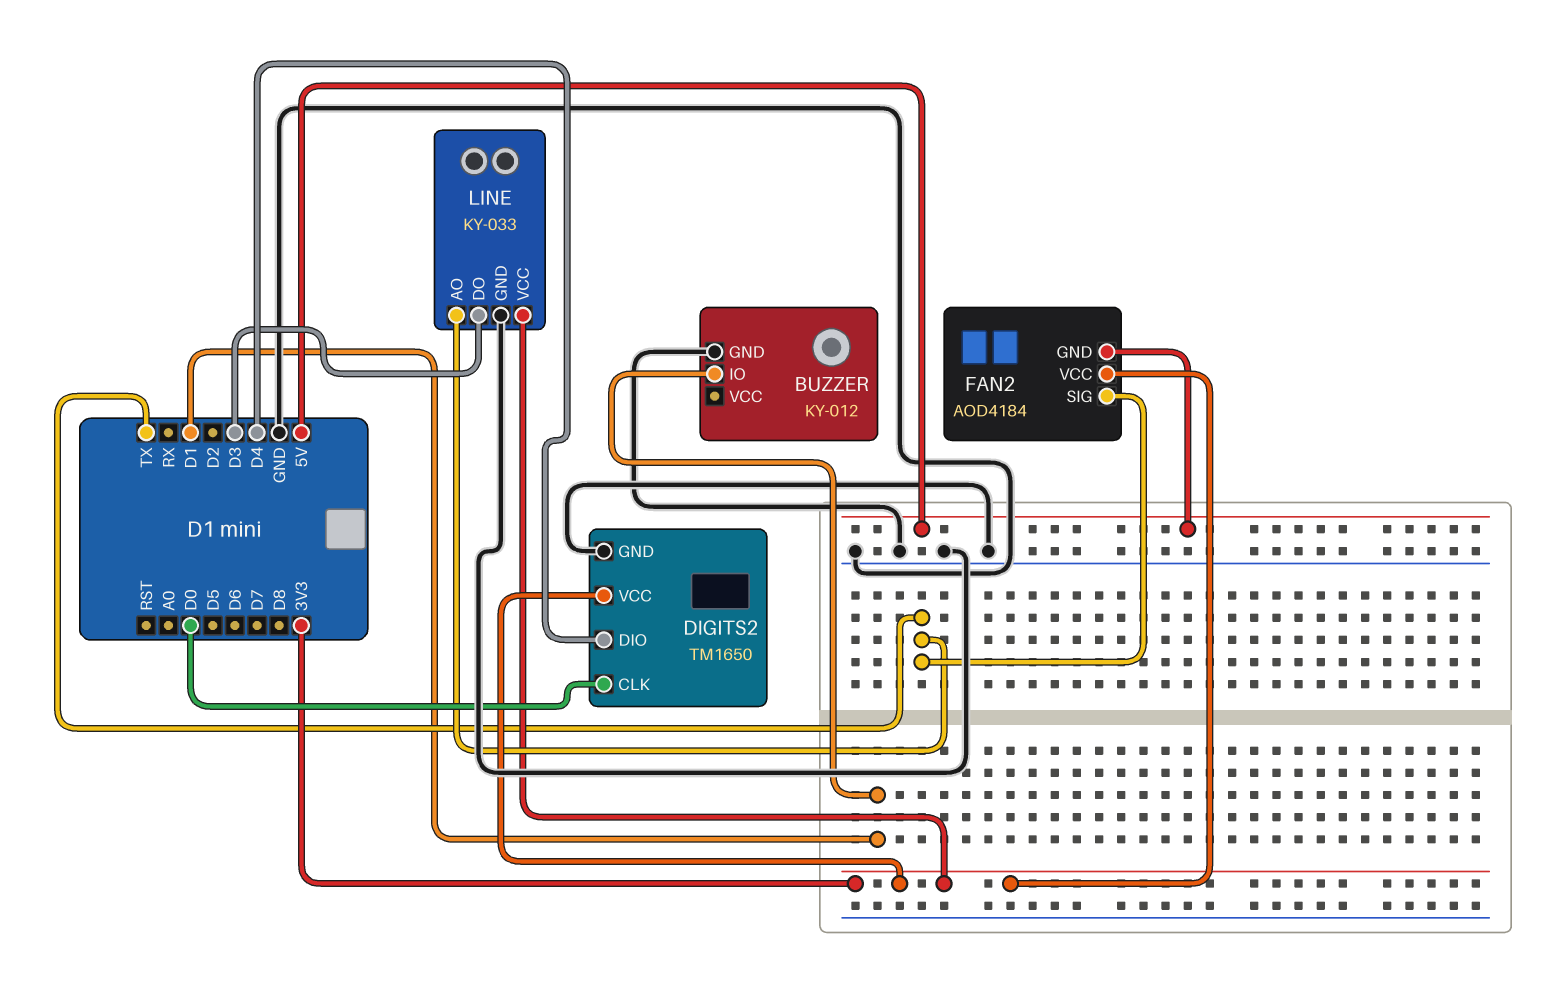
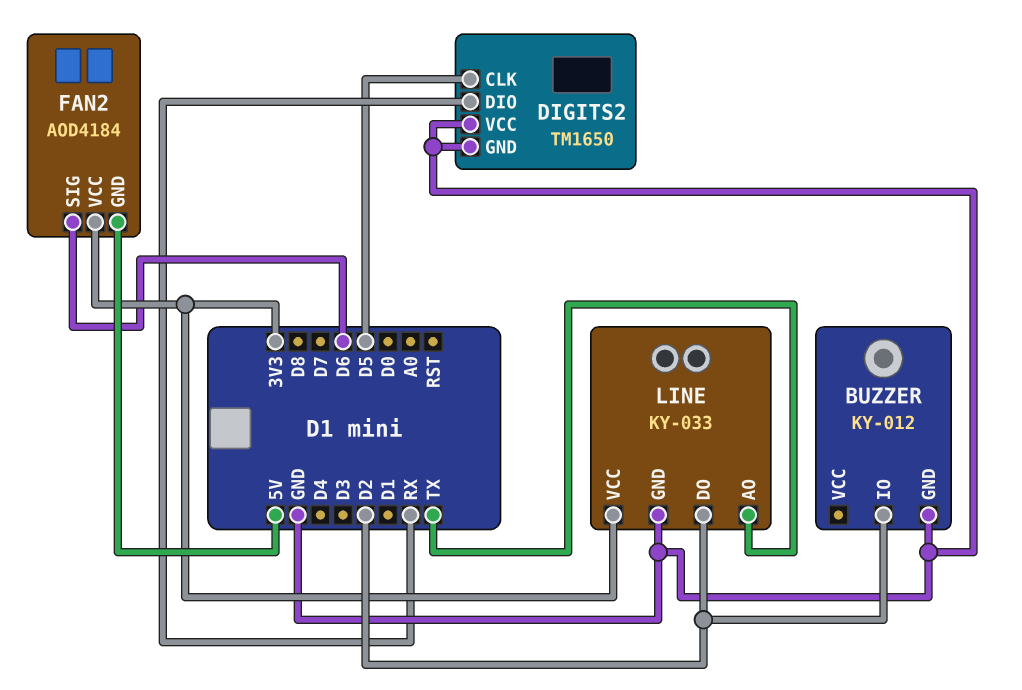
BUZZER pin IO: D1 -> D2
DIGITS2 pin CLK: D0 -> D5
DIGITS2 pin DIO: D4 -> RX
DIGITS2 pin VCC: 3V3 -> GND
FAN2 pin SIG: TX -> D6
LINE pin DO: D3 -> D2

